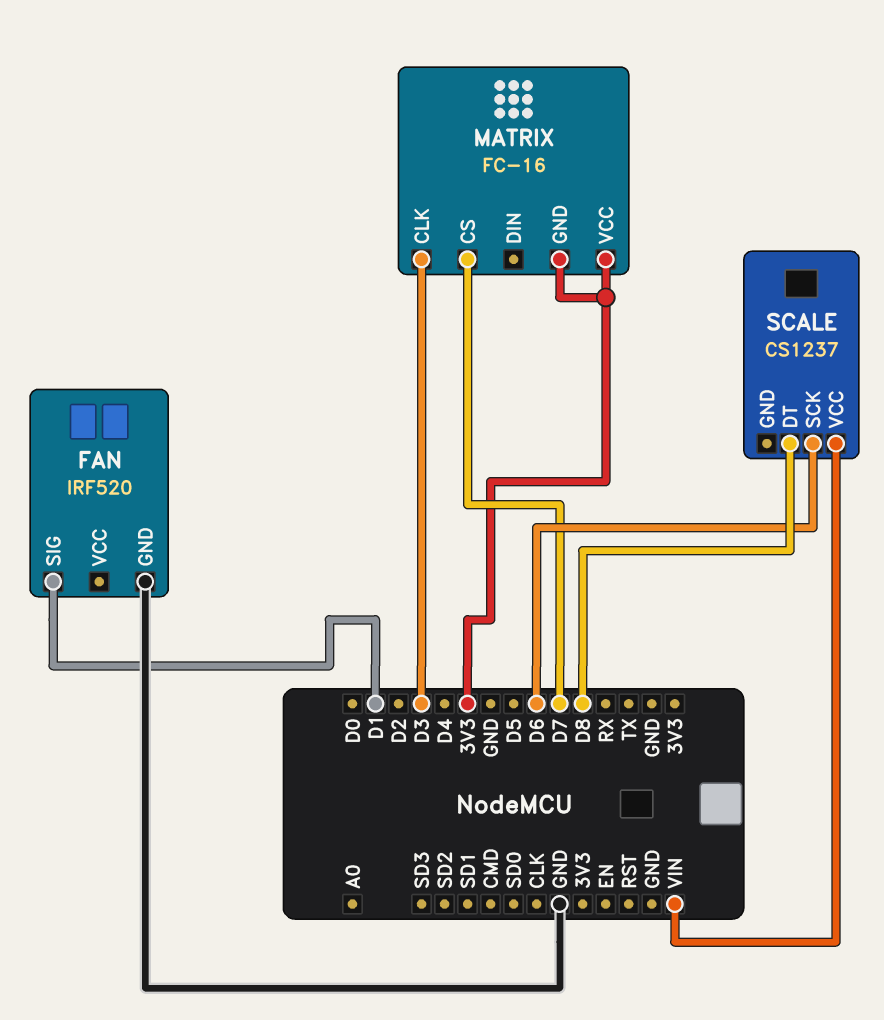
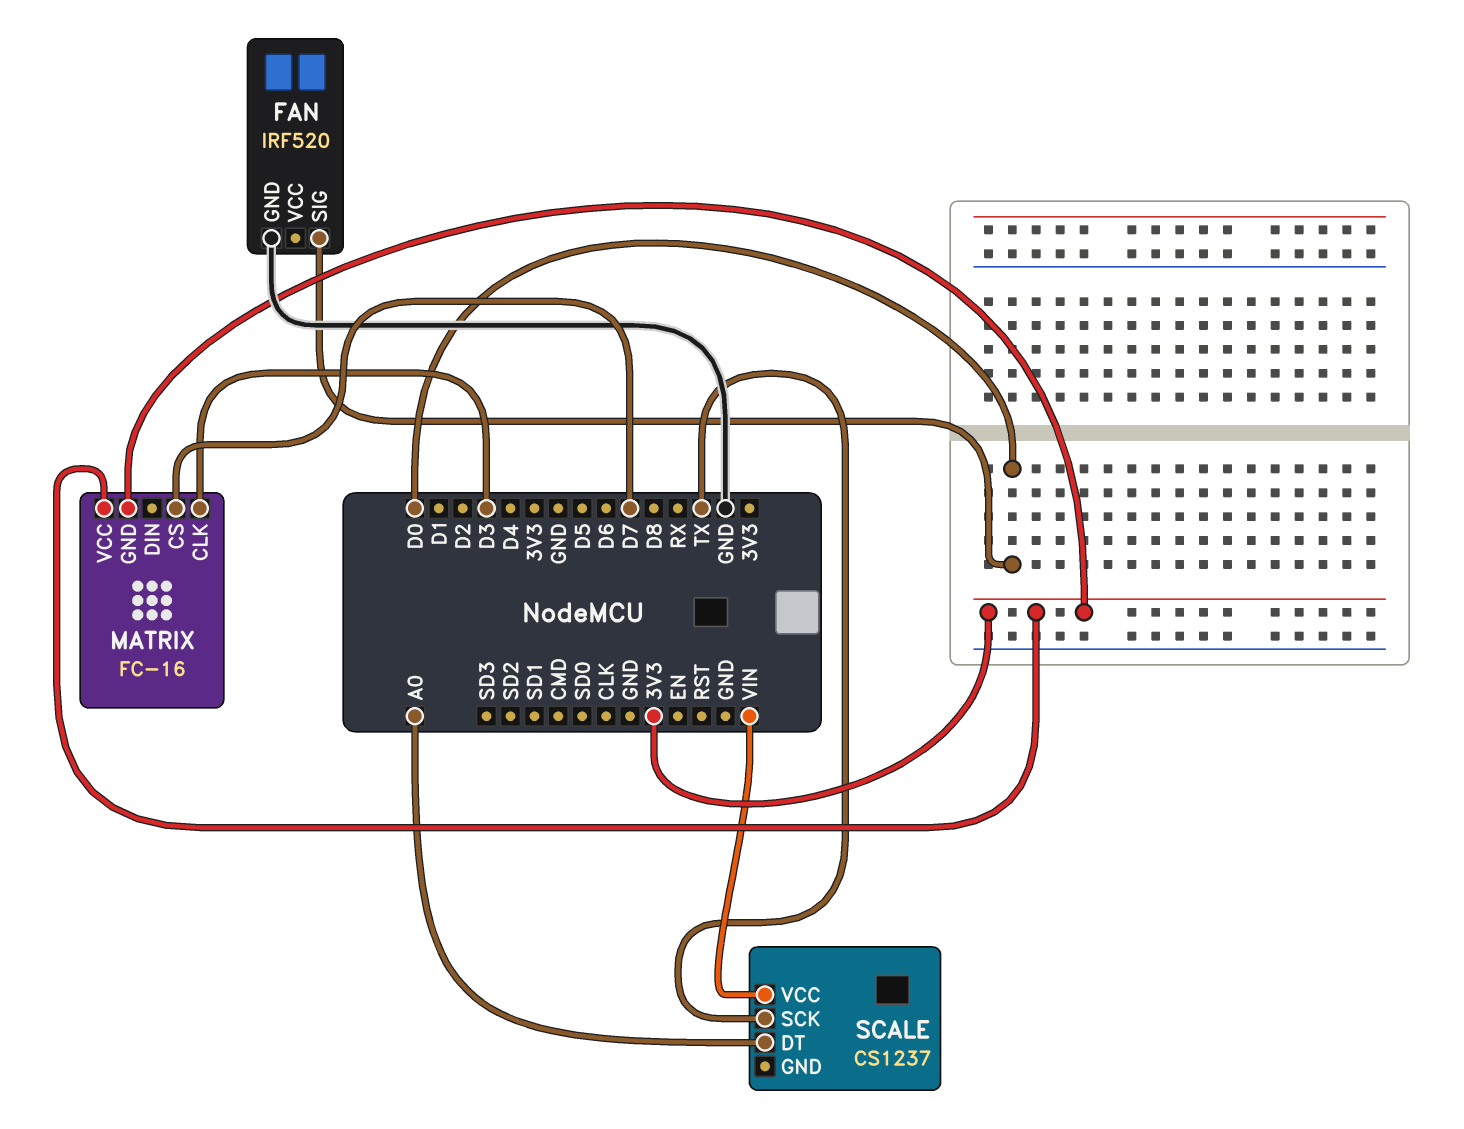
FAN pin SIG: D1 -> D0
SCALE pin DT: D8 -> A0
SCALE pin SCK: D6 -> TX

